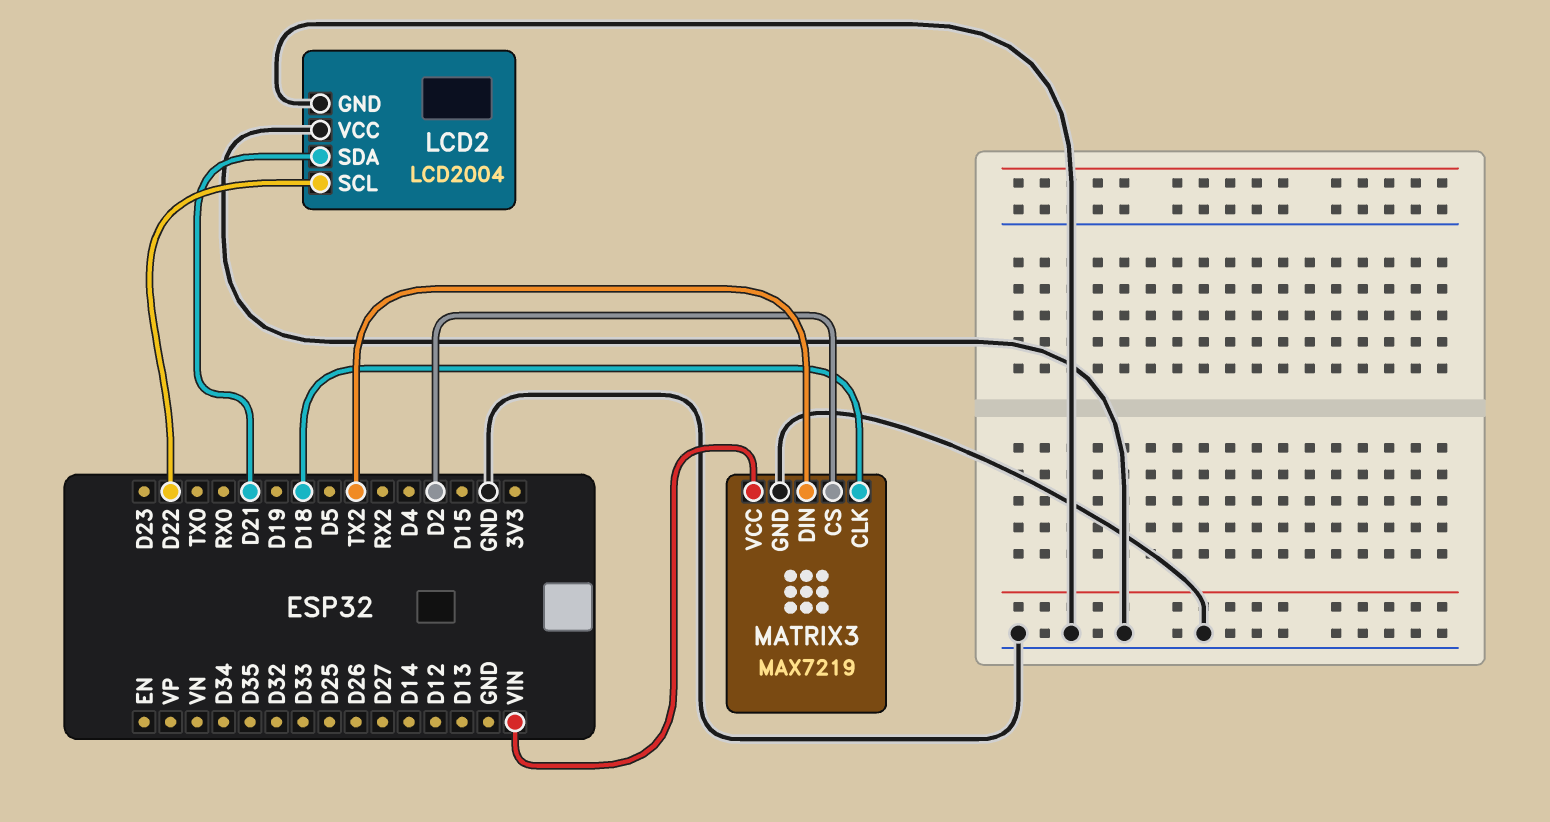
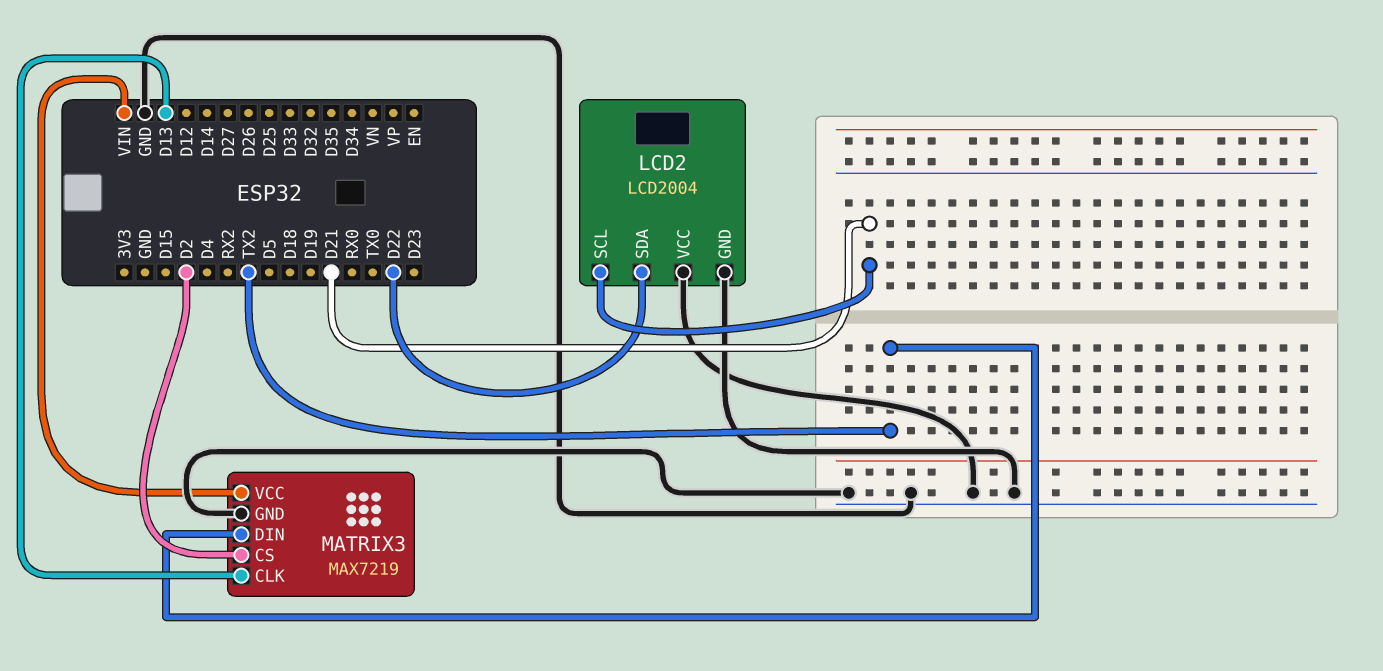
LCD2 pin SCL: D22 -> D21
LCD2 pin SDA: D21 -> D22
MATRIX3 pin CLK: D18 -> D13

